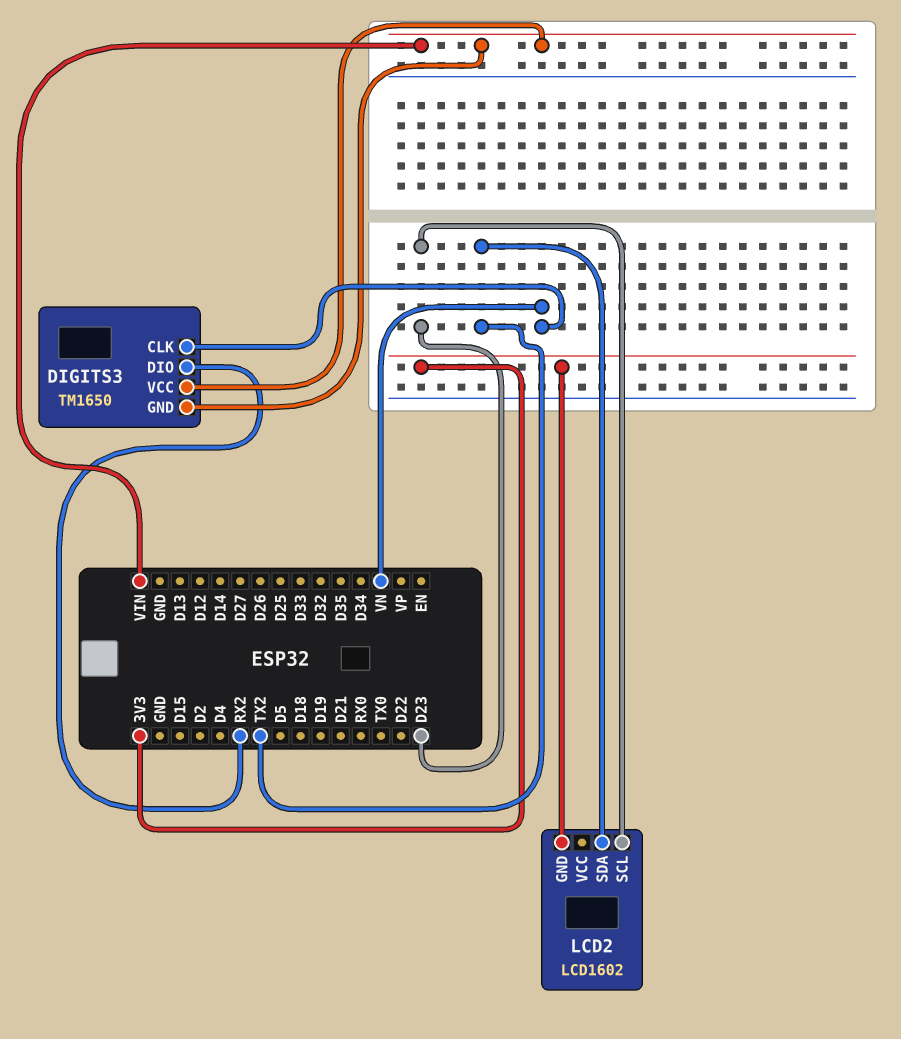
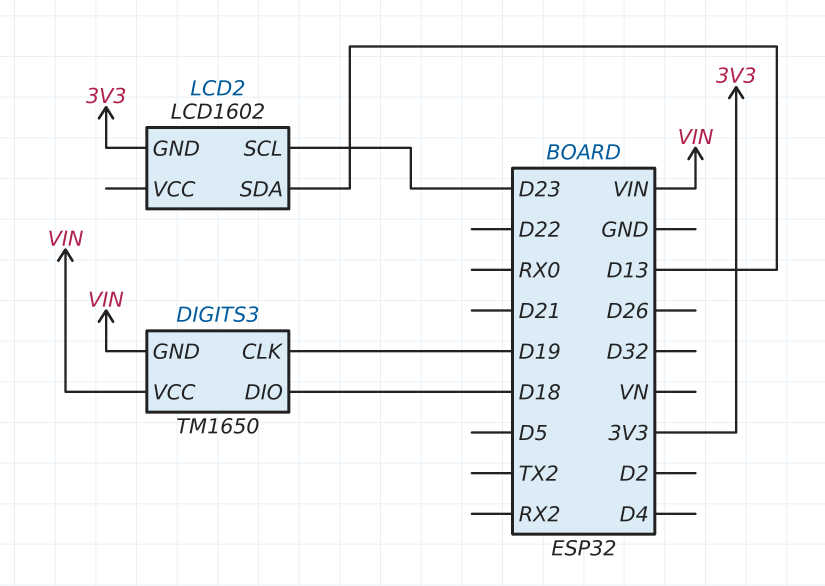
DIGITS3 pin CLK: VN -> D19
DIGITS3 pin DIO: RX2 -> D18
LCD2 pin SDA: TX2 -> D13

